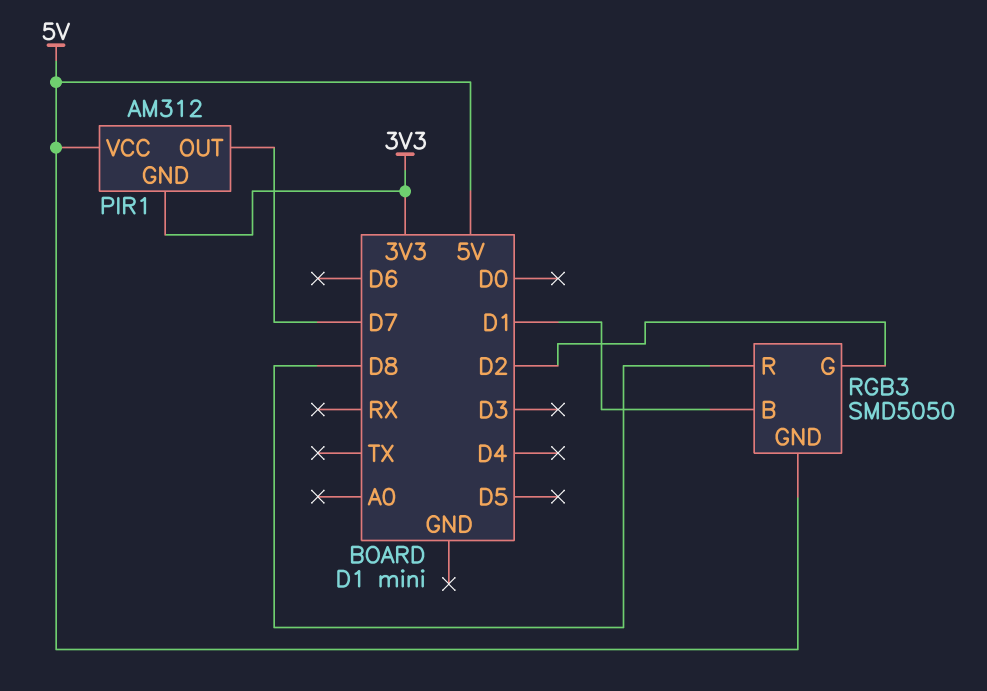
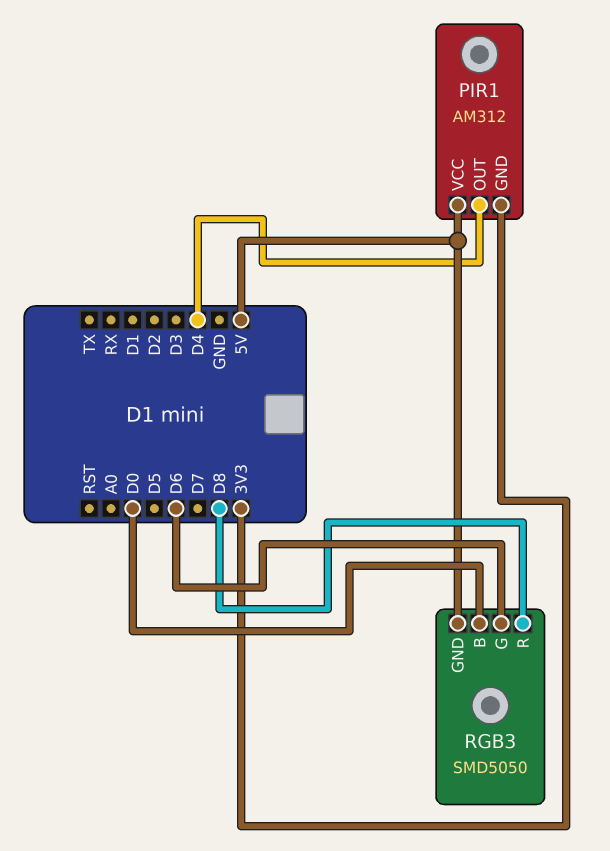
PIR1 pin OUT: D7 -> D4
RGB3 pin B: D1 -> D0
RGB3 pin G: D2 -> D6

